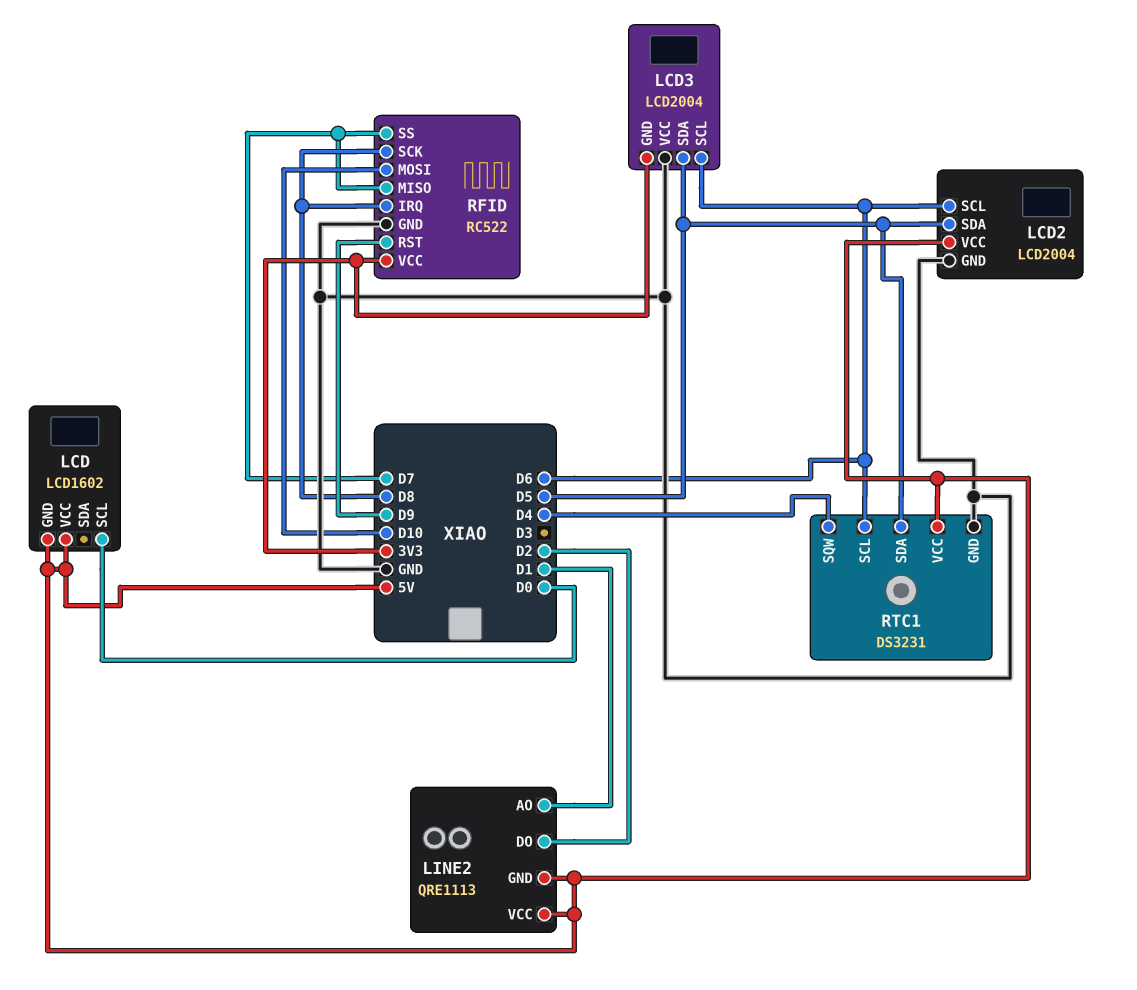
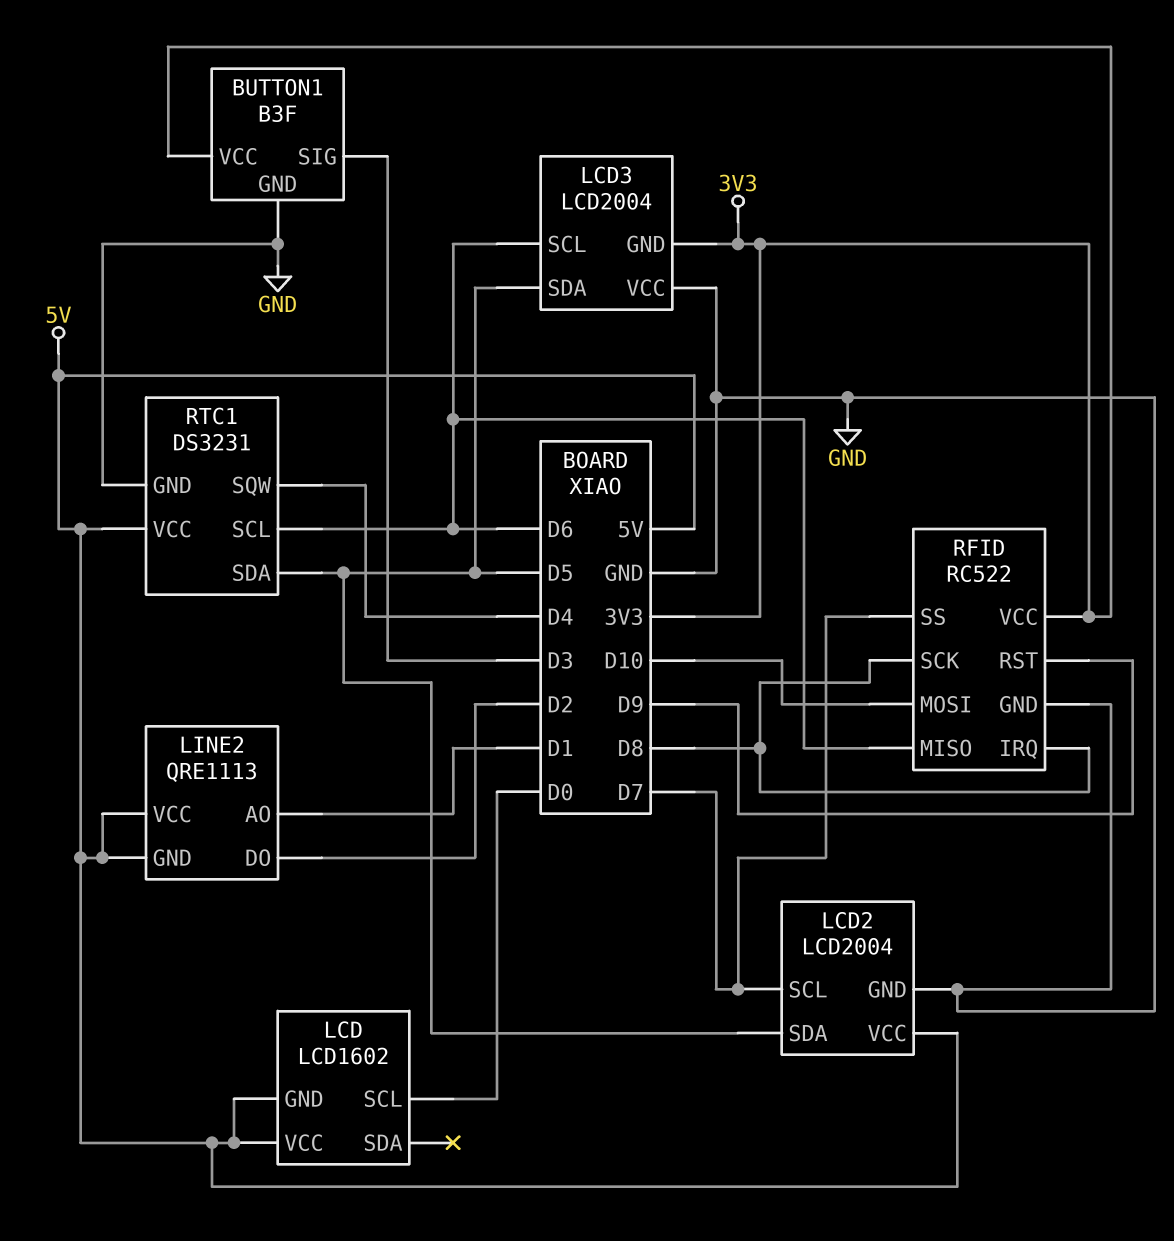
BUTTON1: none -> B3F
BUTTON1 pin GND: none -> GND
BUTTON1 pin SIG: none -> D3
BUTTON1 pin VCC: none -> 3V3
LCD2 pin SCL: D6 -> D7
RFID pin MISO: D7 -> D6

